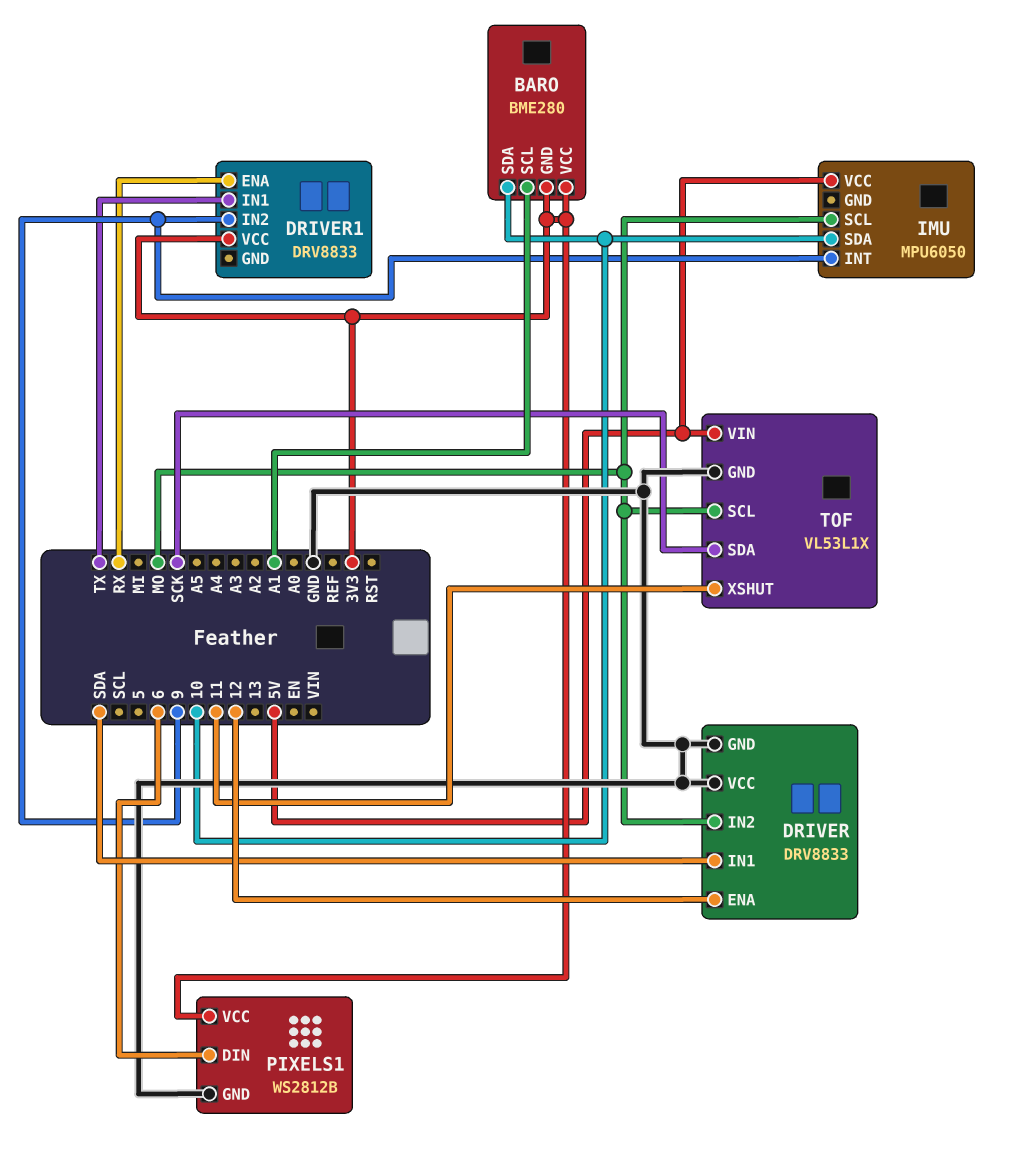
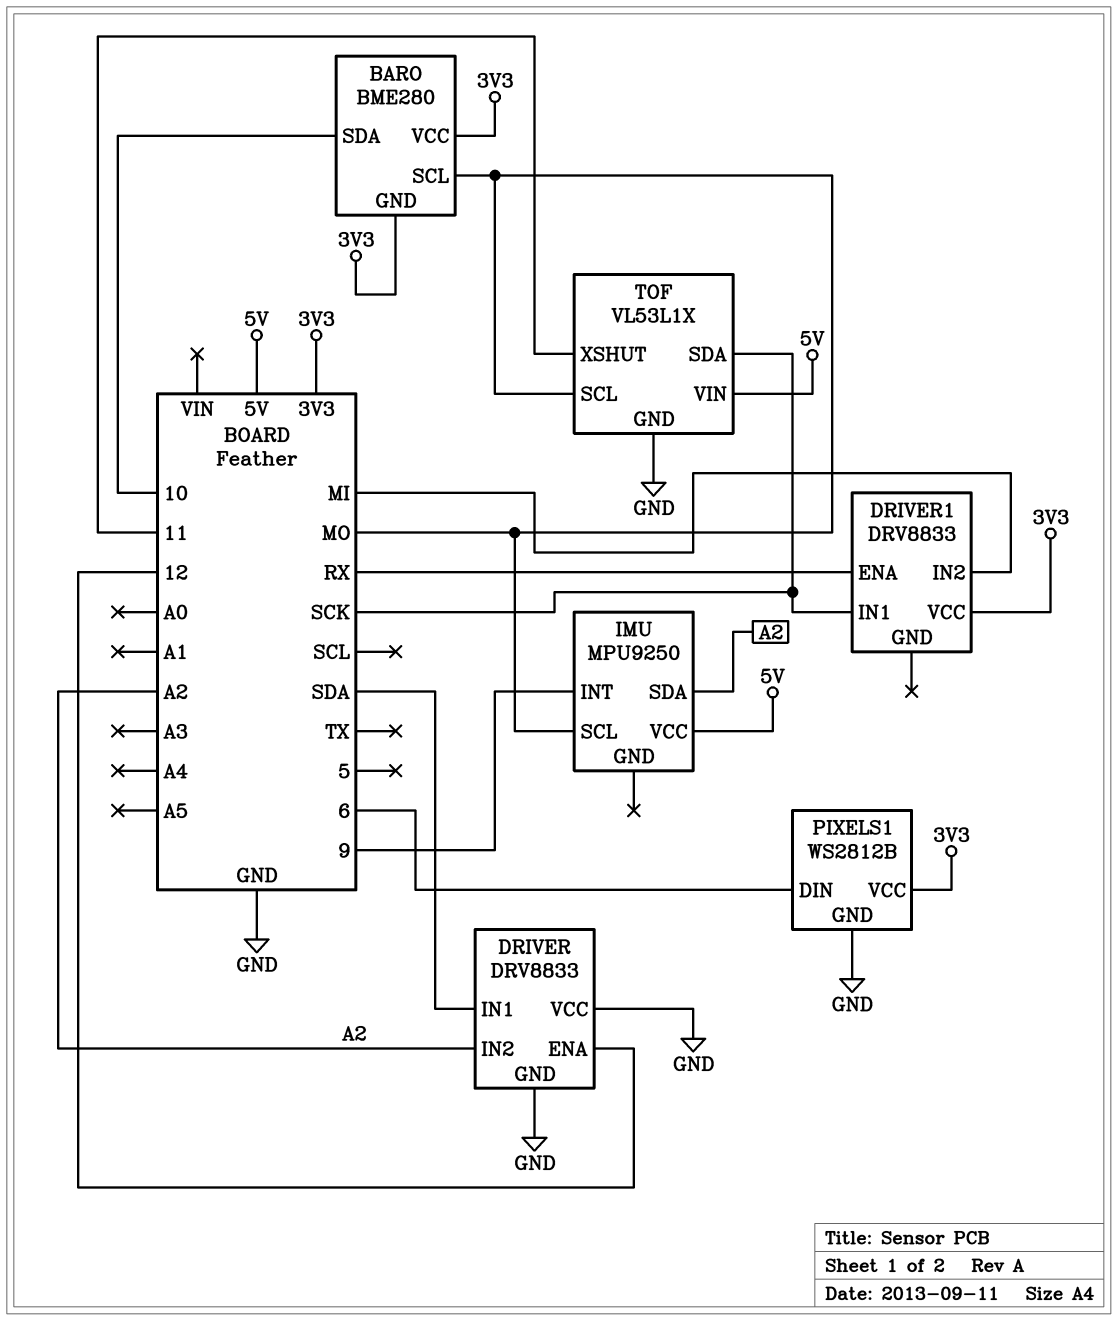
BARO pin SCL: A1 -> MO
DRIVER pin IN2: MO -> A2
DRIVER1 pin IN1: TX -> SCK
DRIVER1 pin IN2: 9 -> MI
IMU: MPU6050 -> MPU9250
IMU pin SDA: 10 -> A2

